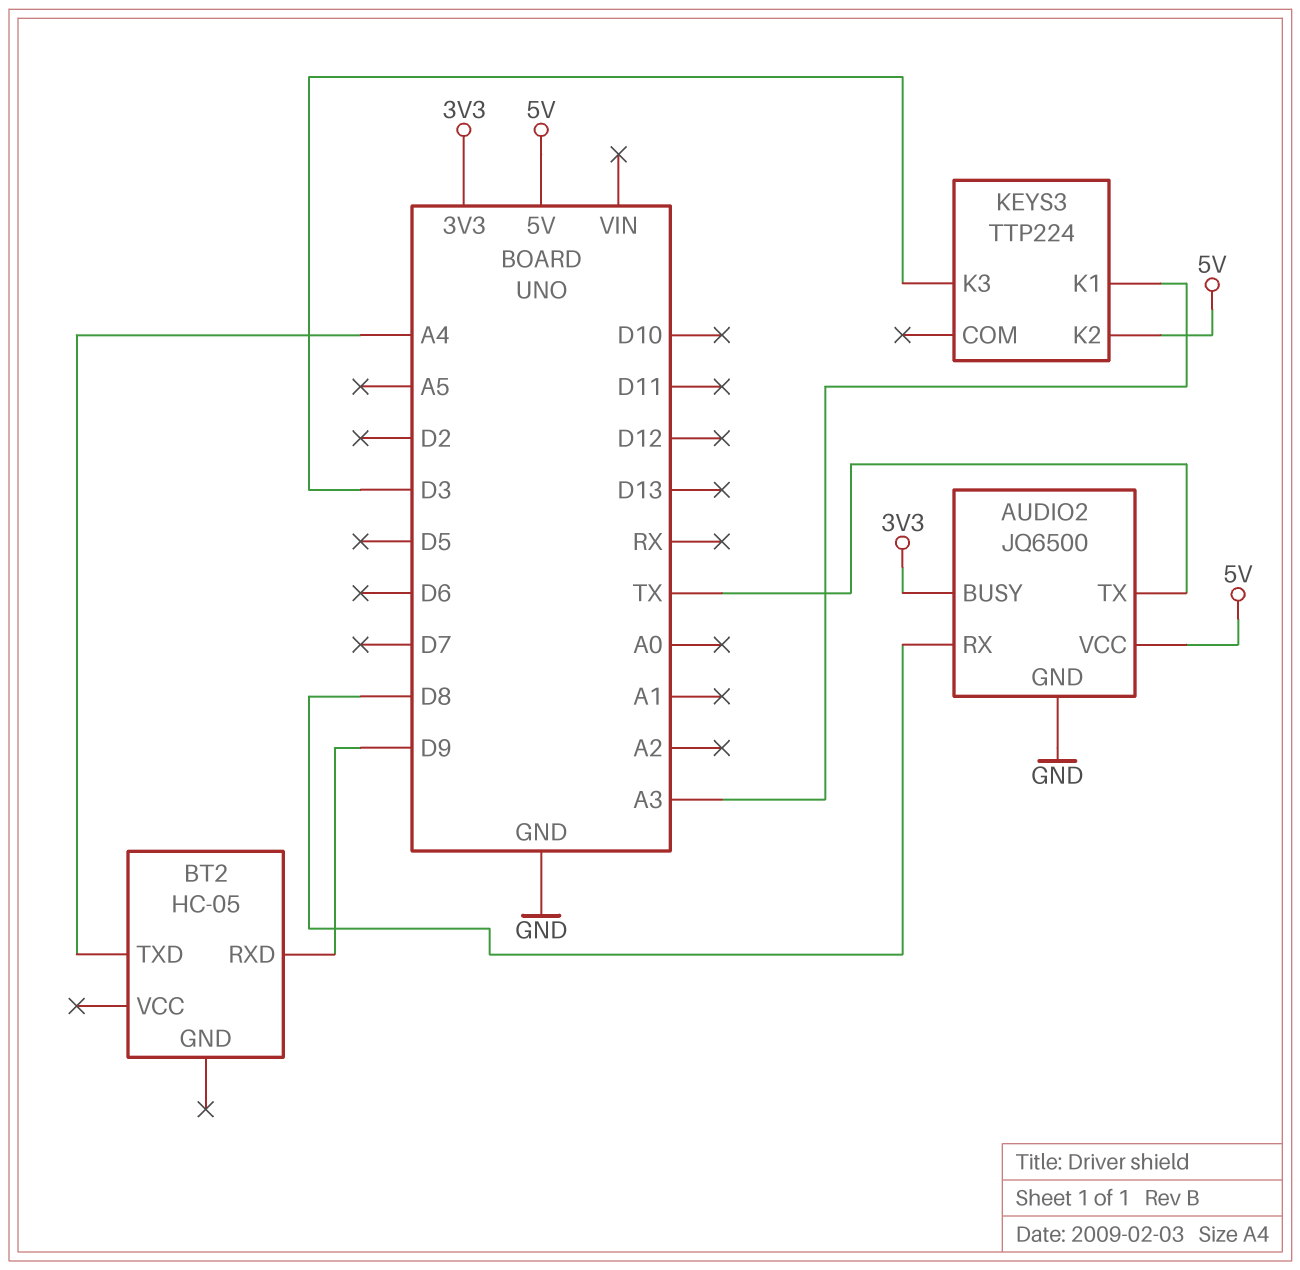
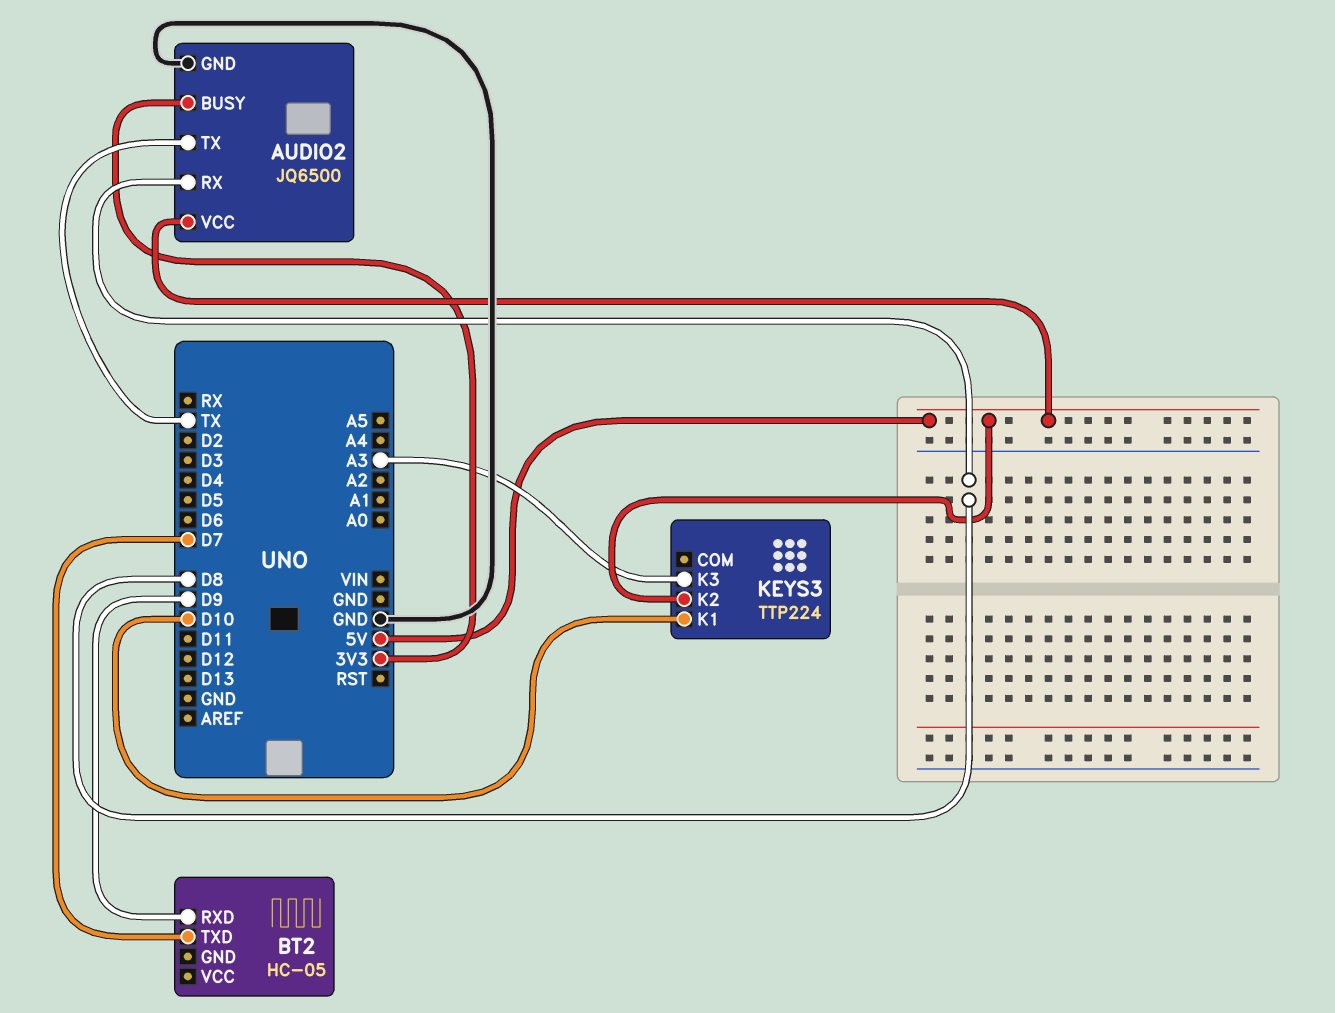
BT2 pin TXD: A4 -> D7
KEYS3 pin K1: A3 -> D10
KEYS3 pin K3: D3 -> A3

